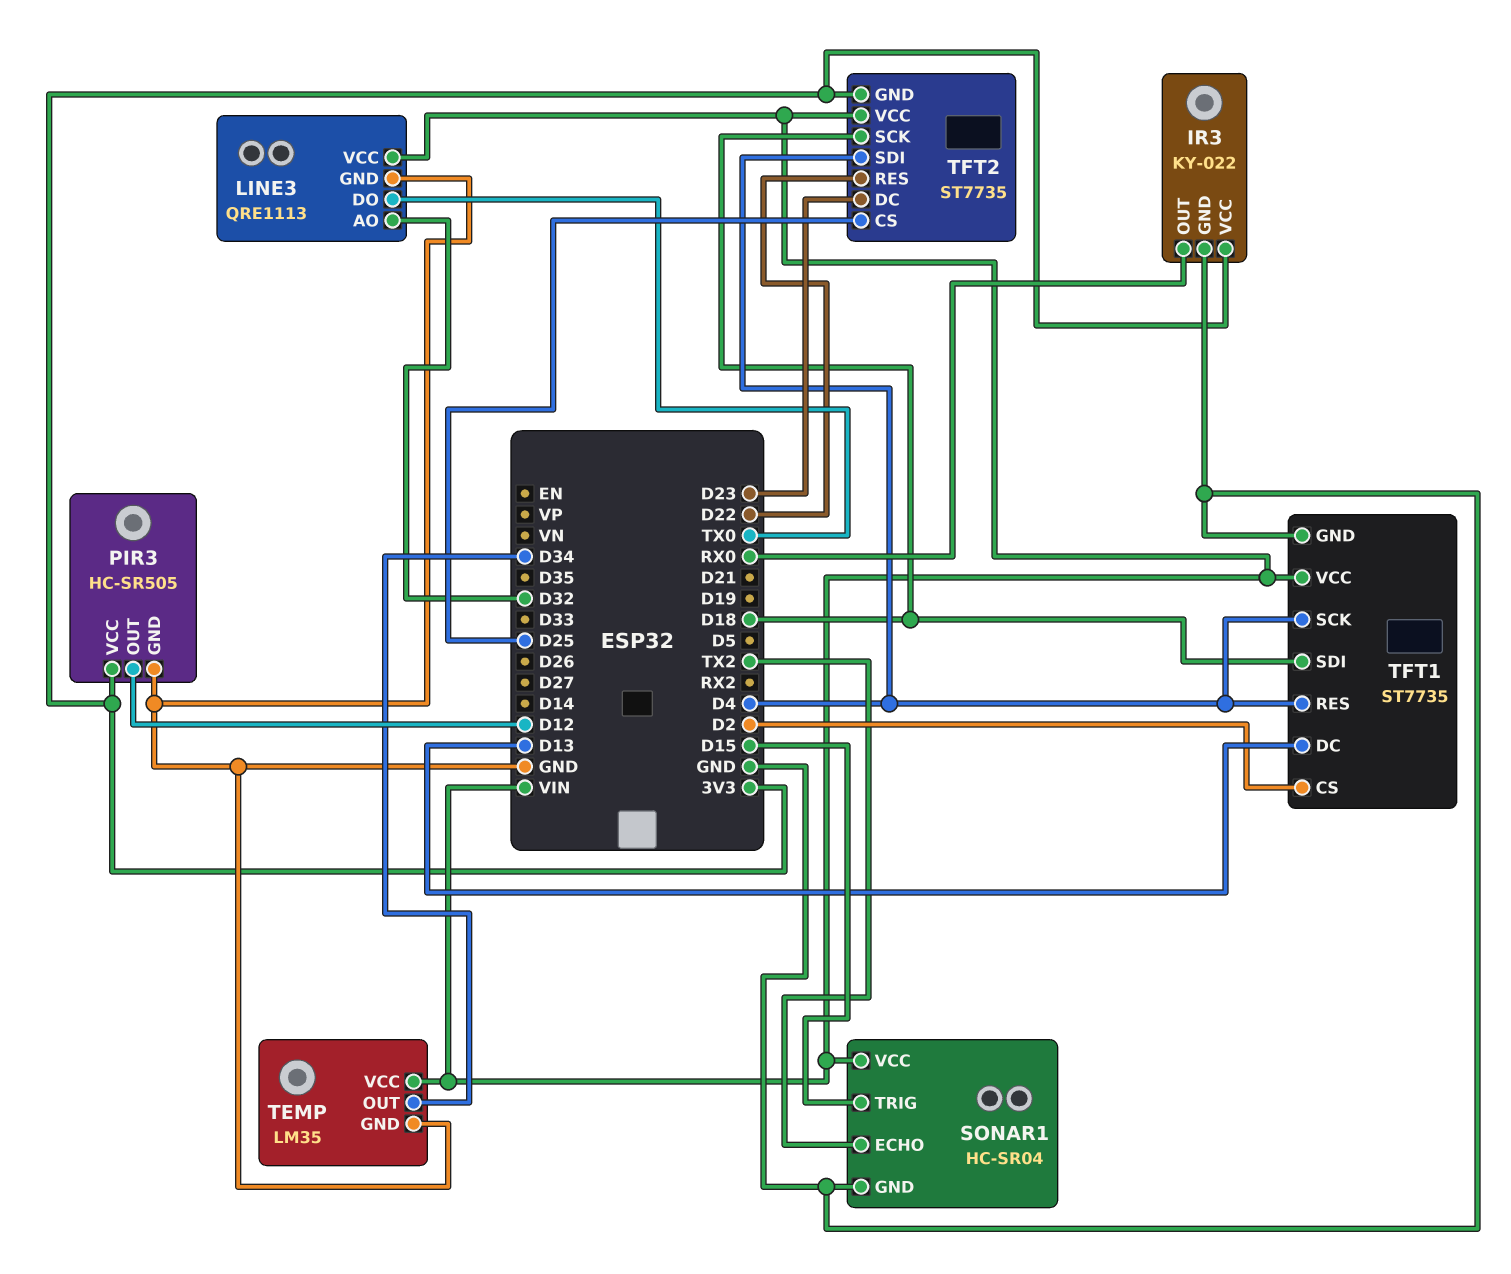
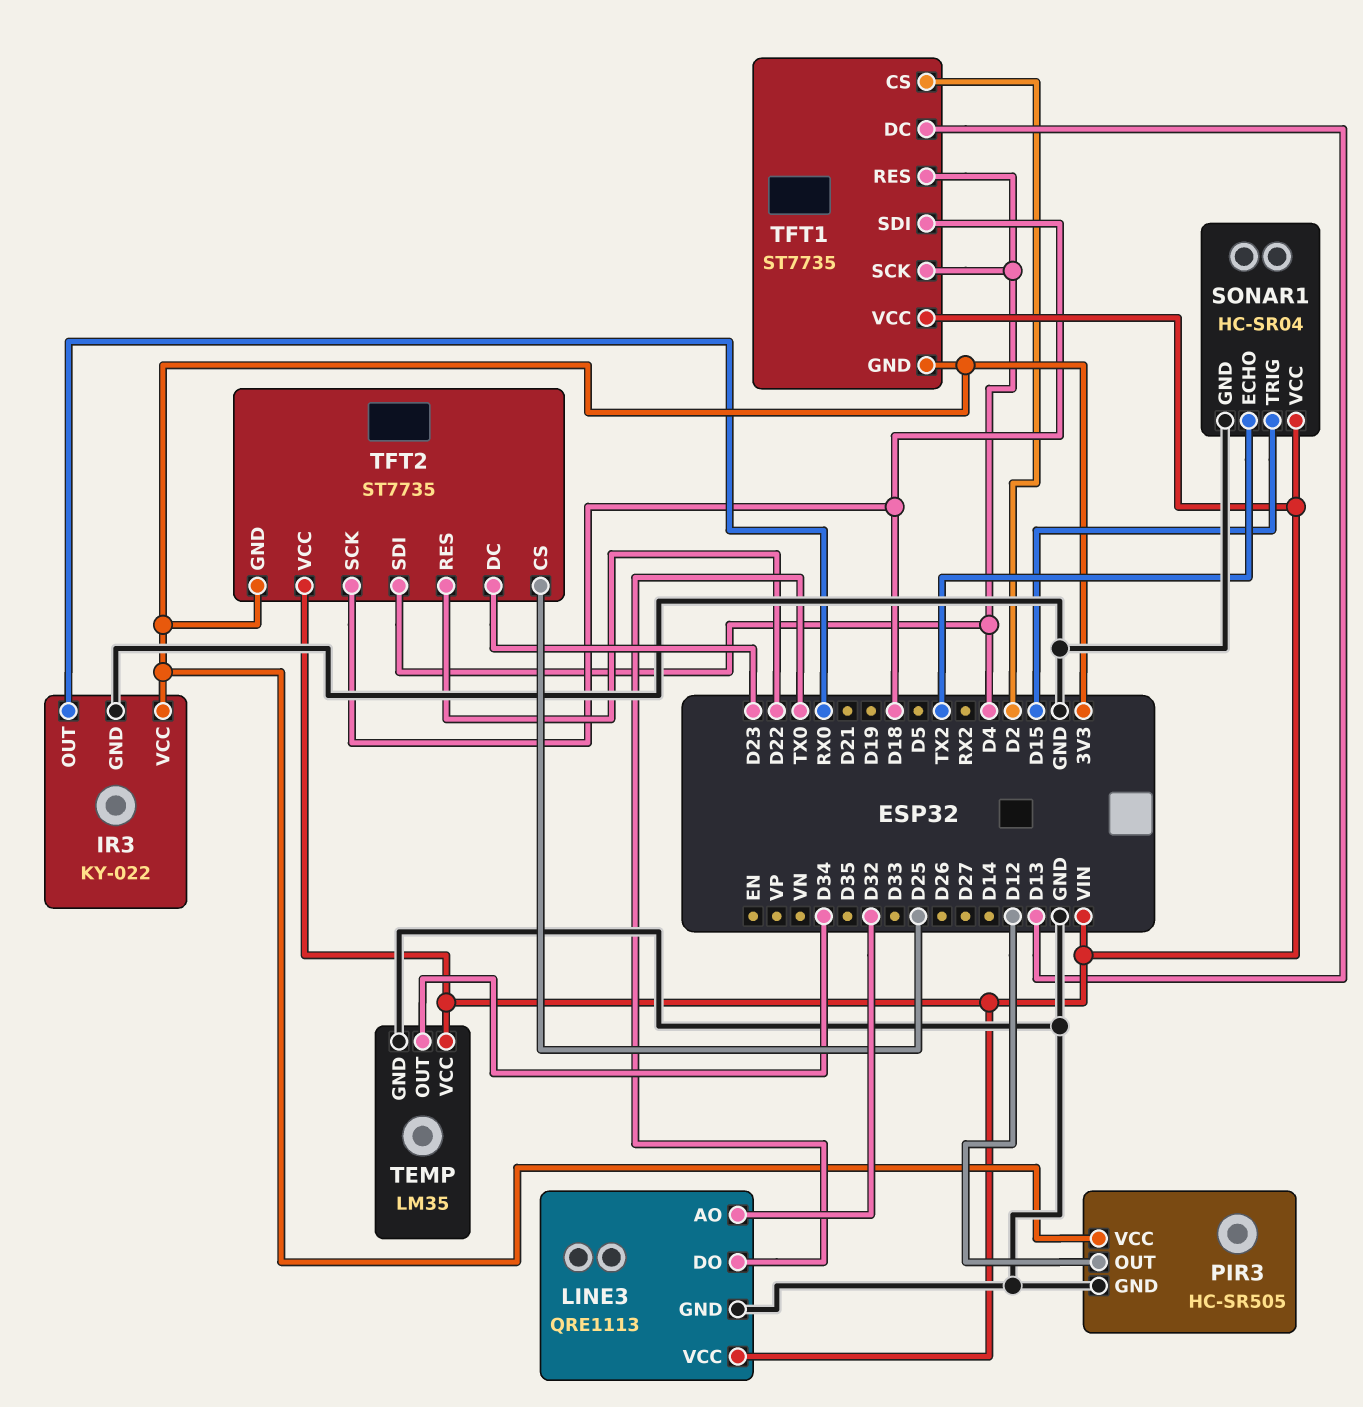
TFT1 pin GND: GND -> 3V3

